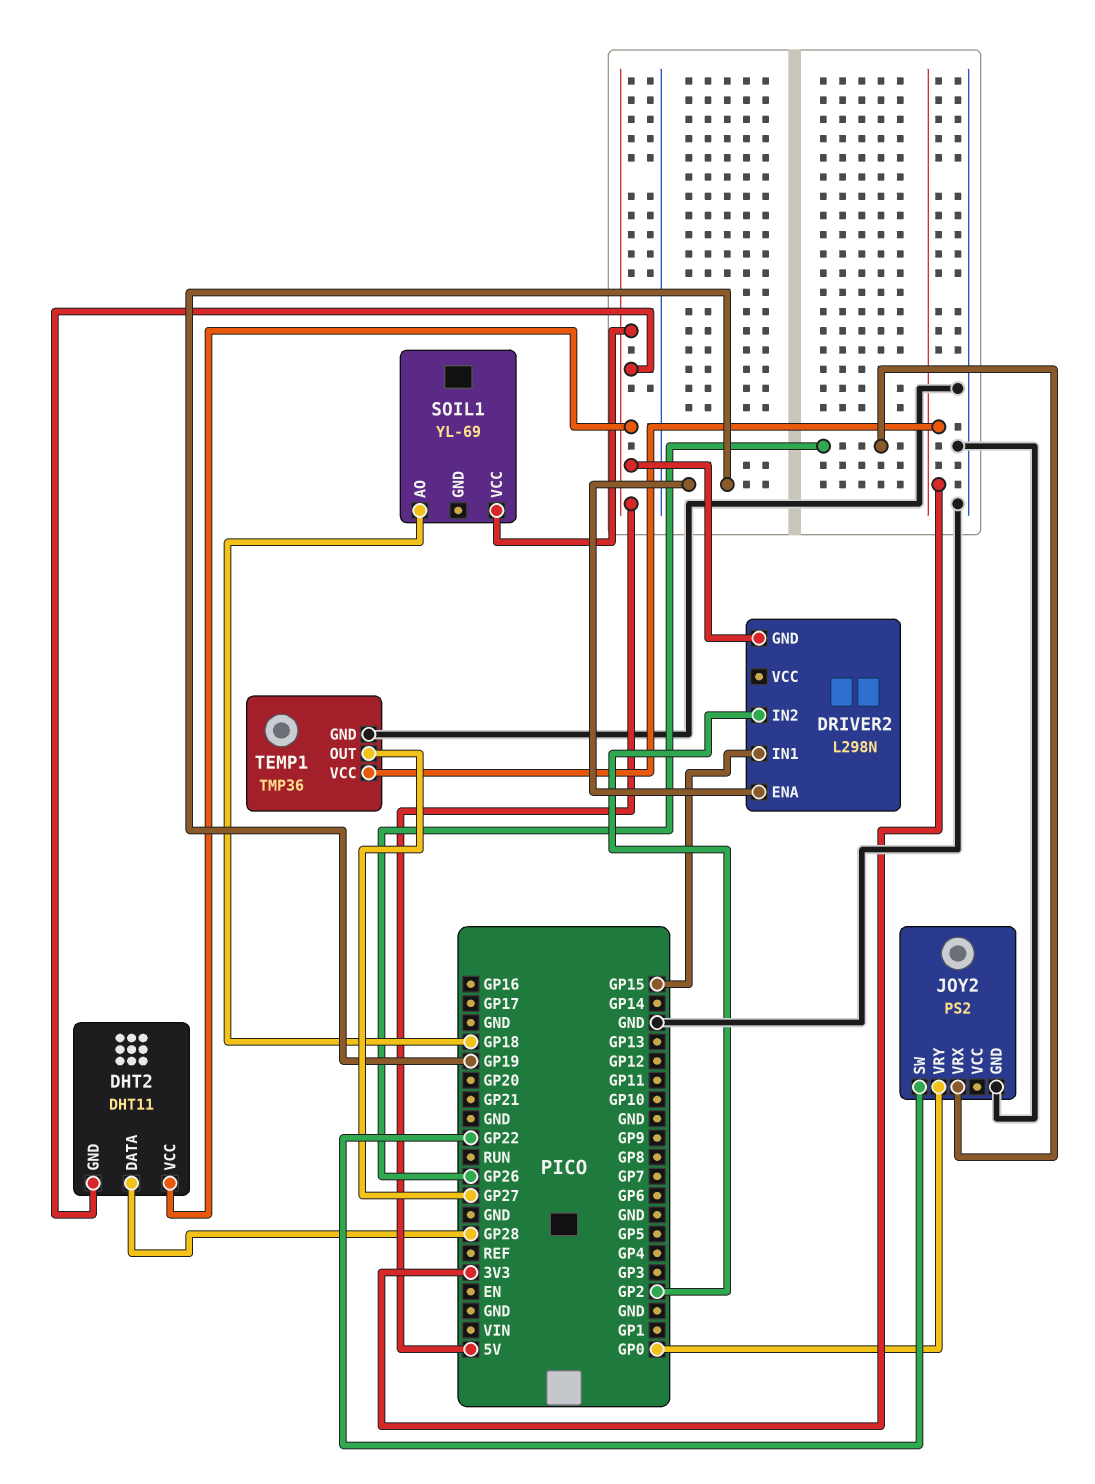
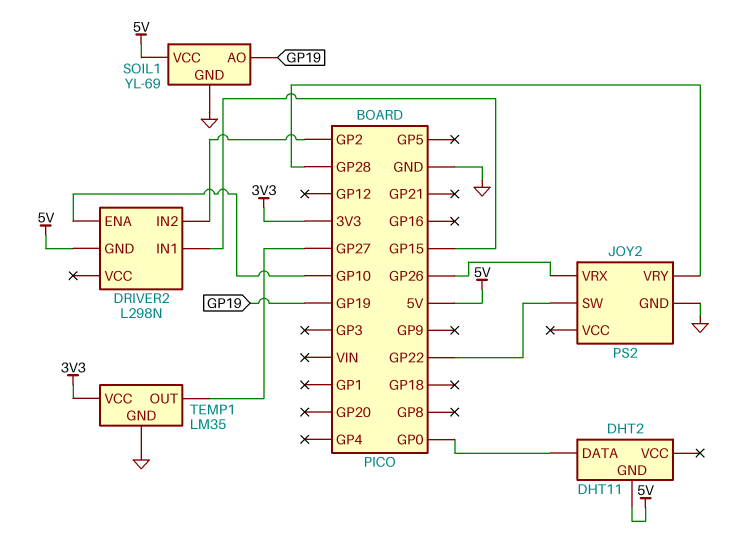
DHT2 pin DATA: GP28 -> GP0
DHT2 pin VCC: 5V -> none
DRIVER2 pin ENA: GP19 -> GP10
JOY2 pin VRY: GP0 -> GP28
SOIL1 pin AO: GP18 -> GP19
SOIL1 pin GND: none -> GND
TEMP1: TMP36 -> LM35

